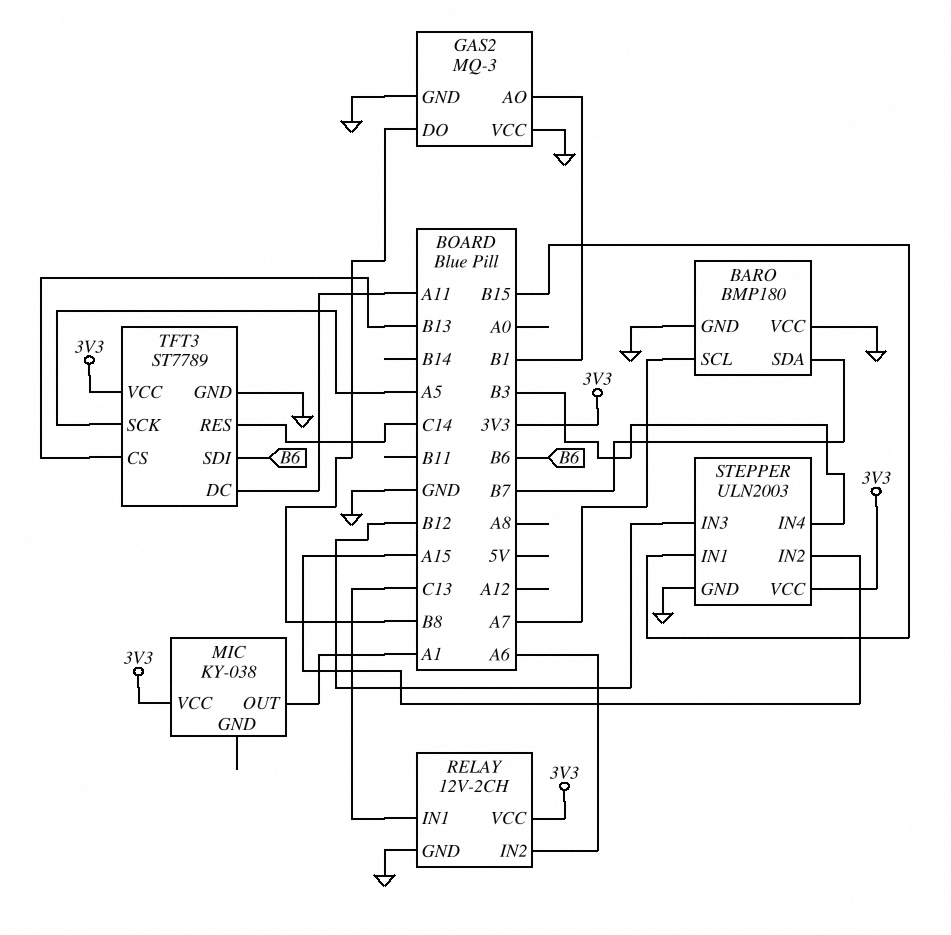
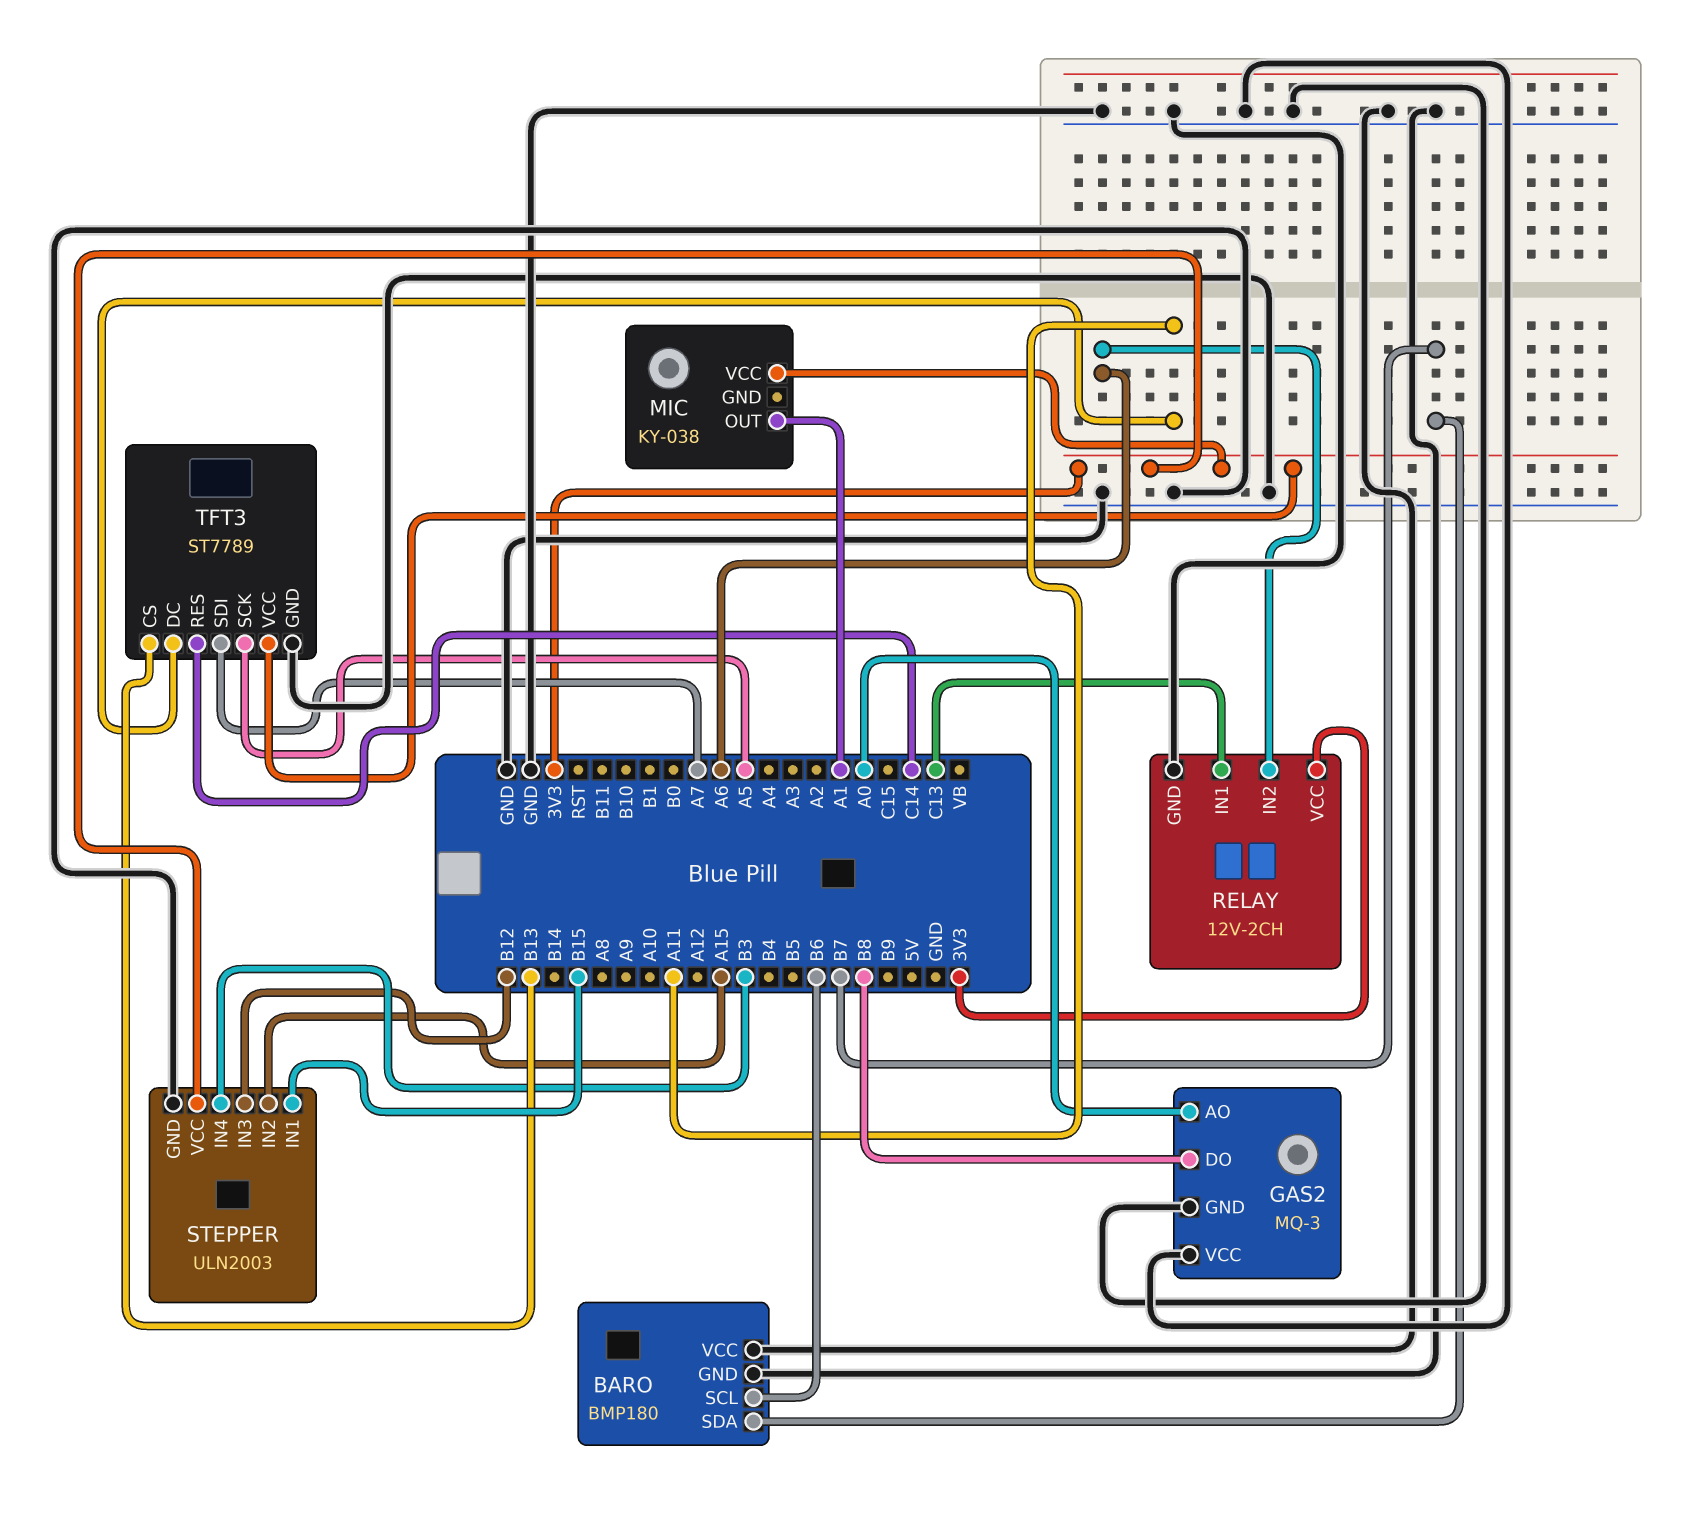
BARO pin SCL: A7 -> B6
GAS2 pin AO: B1 -> A0
TFT3 pin SDI: B6 -> A7

